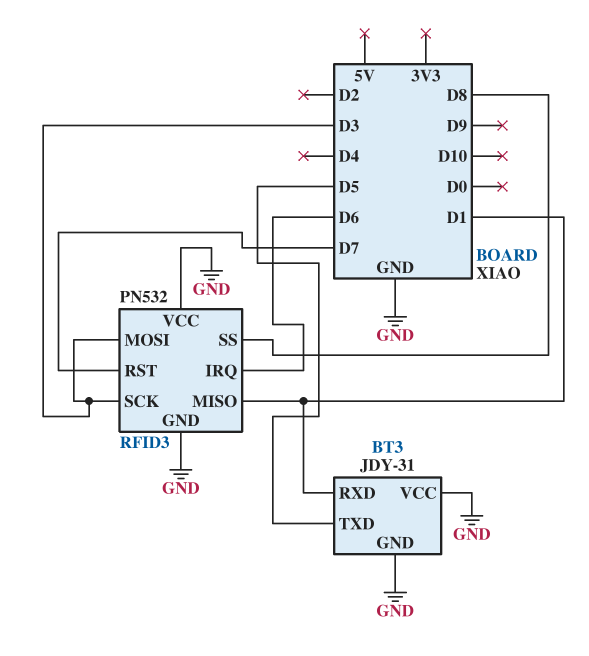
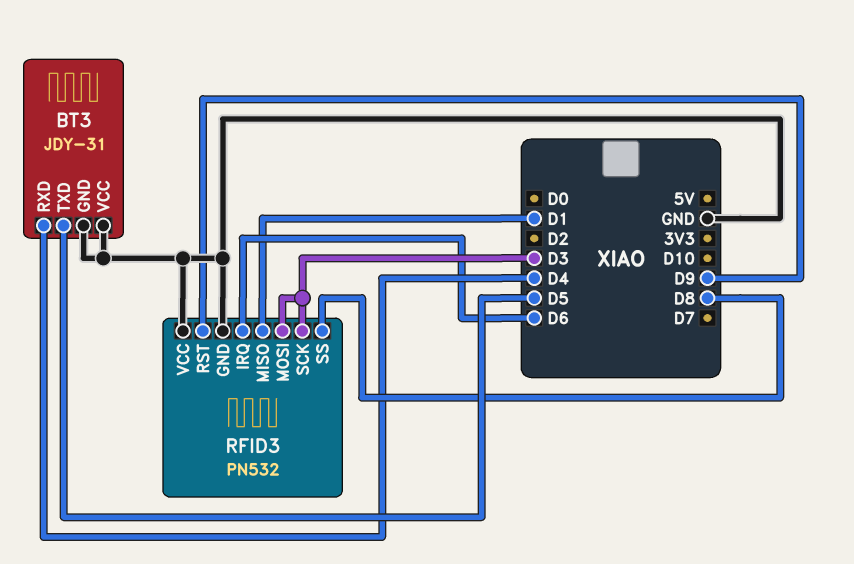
BT3 pin RXD: D1 -> D4
RFID3 pin RST: D7 -> D9

